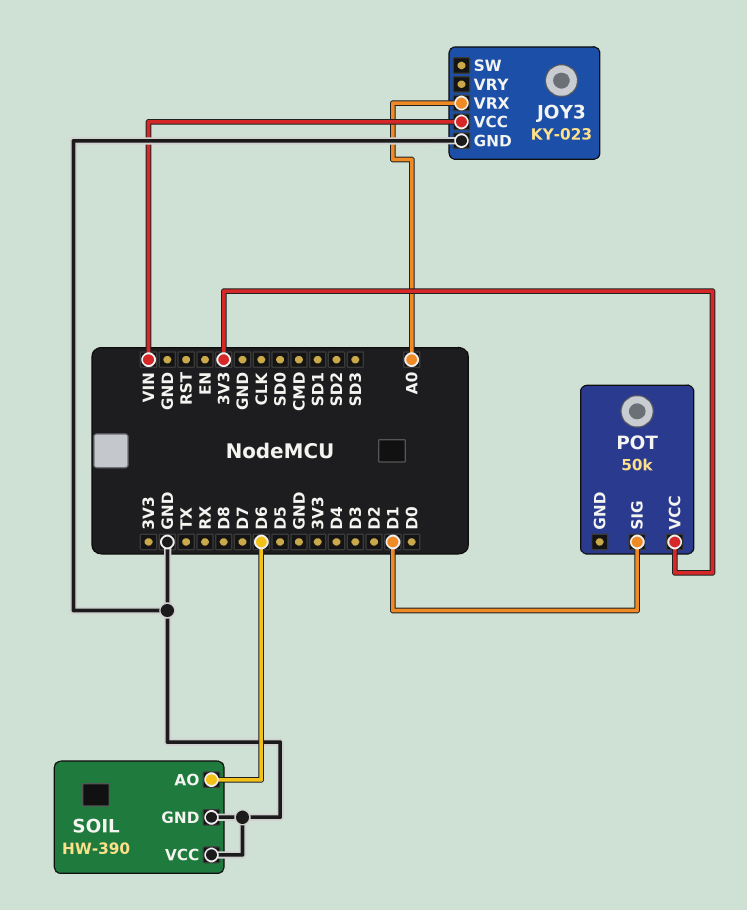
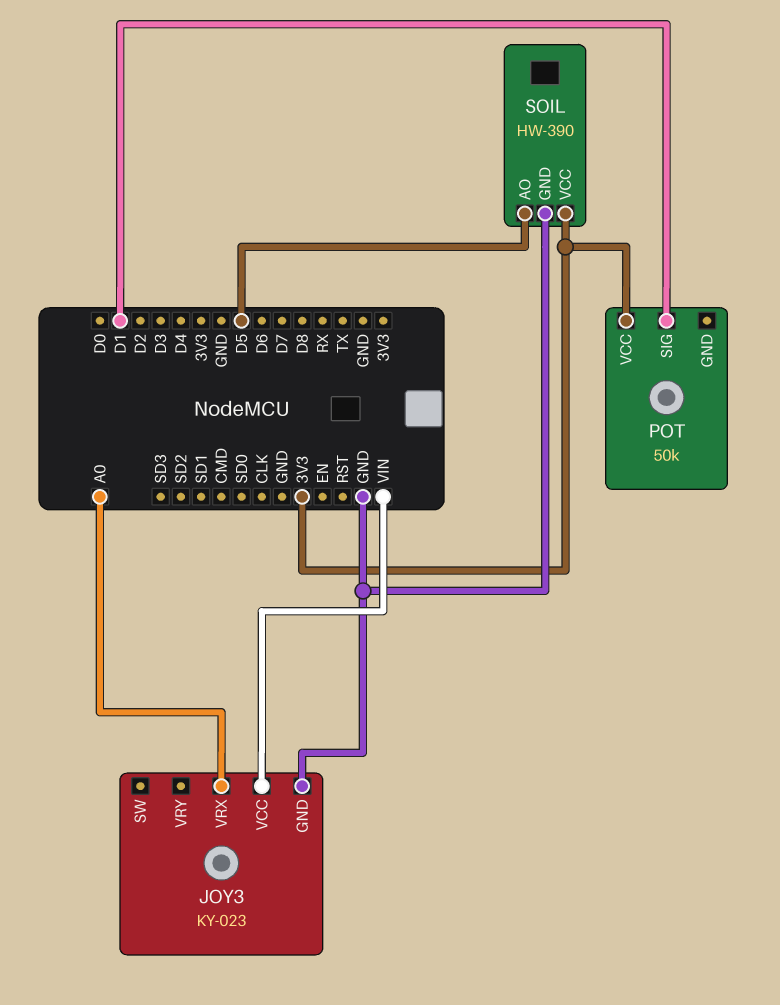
SOIL pin AO: D6 -> D5
SOIL pin VCC: GND -> 3V3

